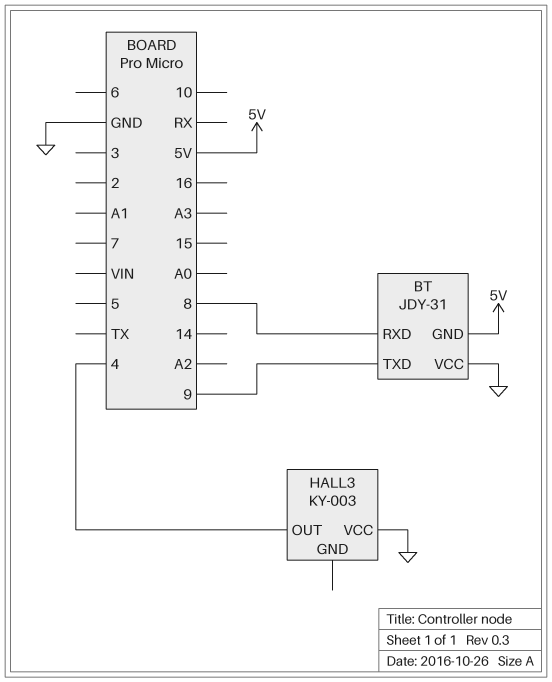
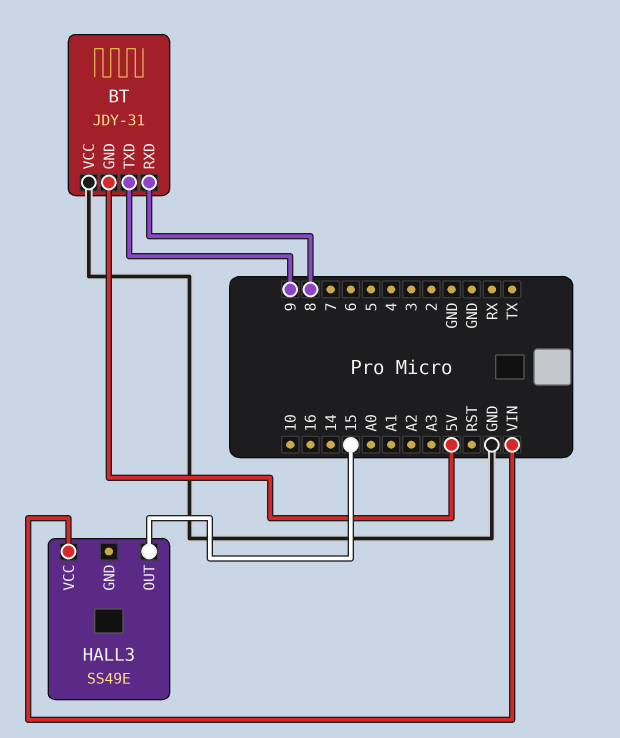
HALL3: KY-003 -> SS49E
HALL3 pin OUT: 4 -> 15
HALL3 pin VCC: GND -> VIN

